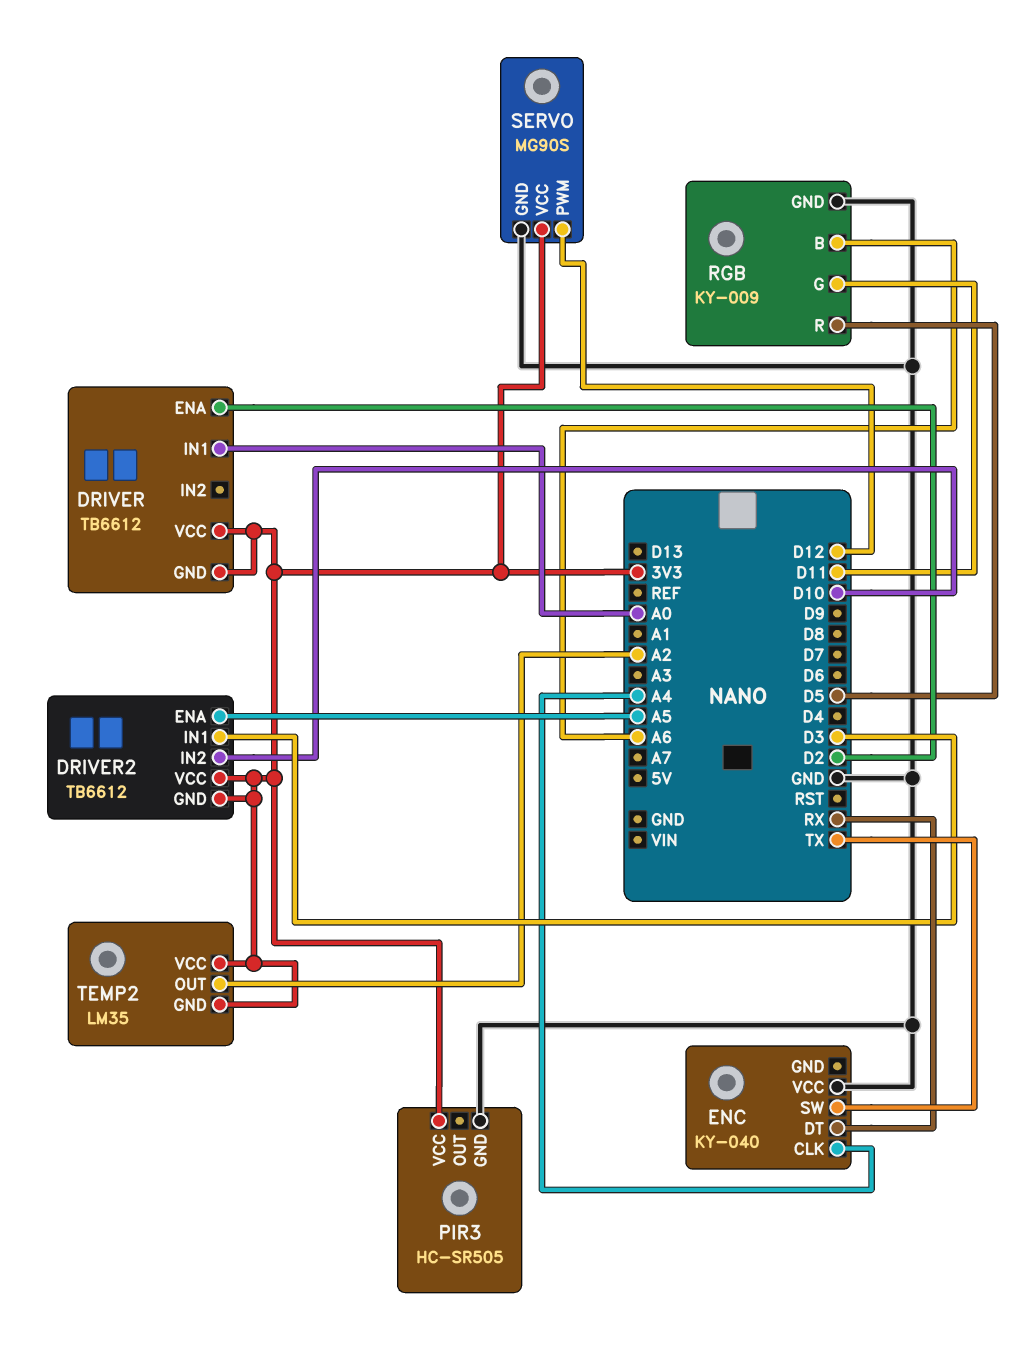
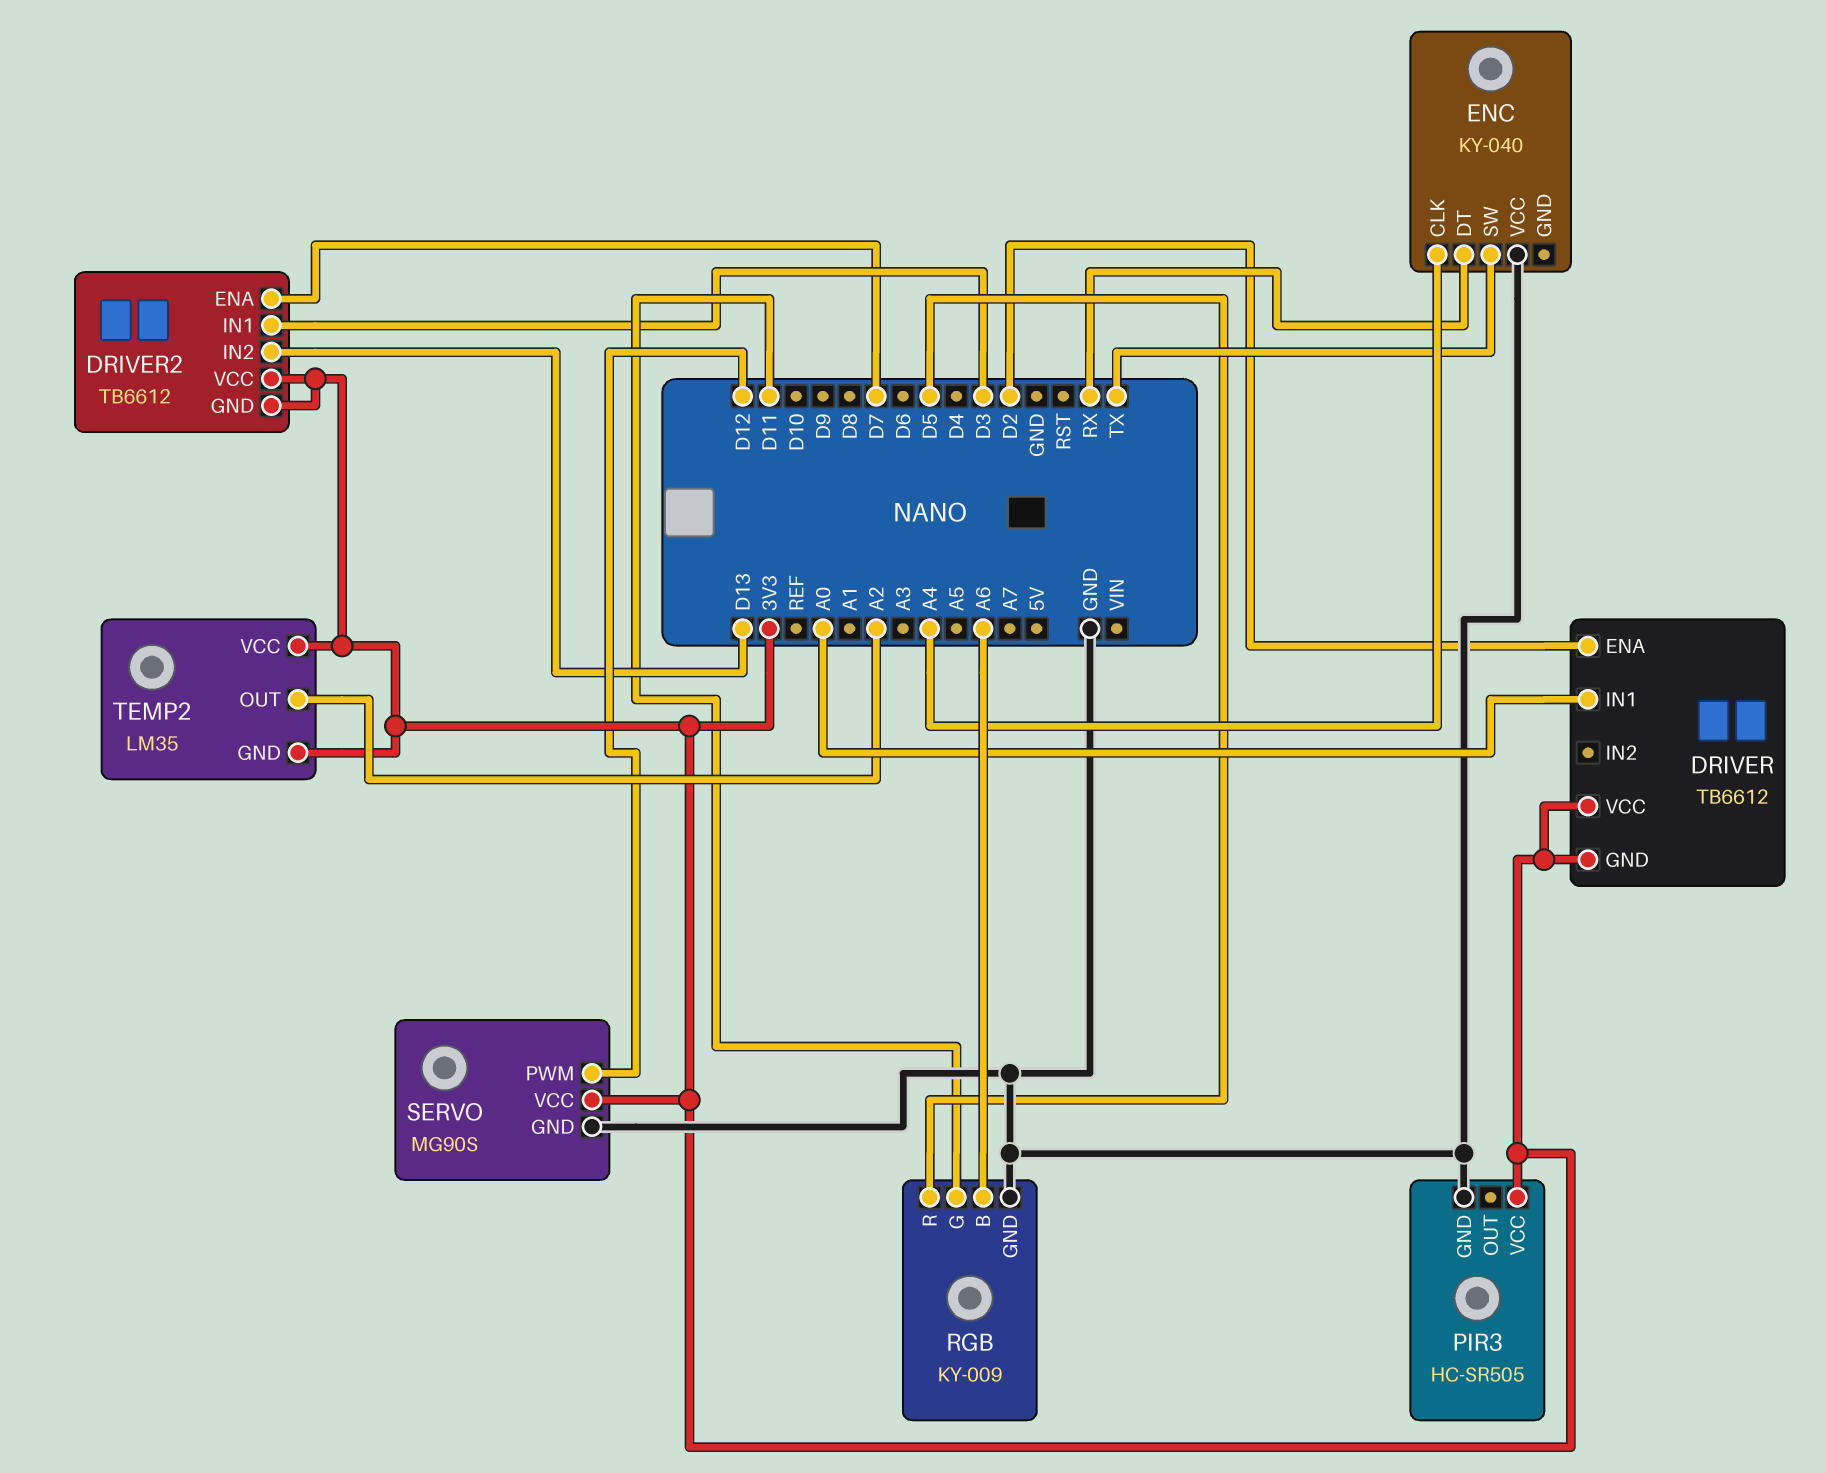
DRIVER2 pin ENA: A5 -> D7
DRIVER2 pin IN2: D10 -> D13

